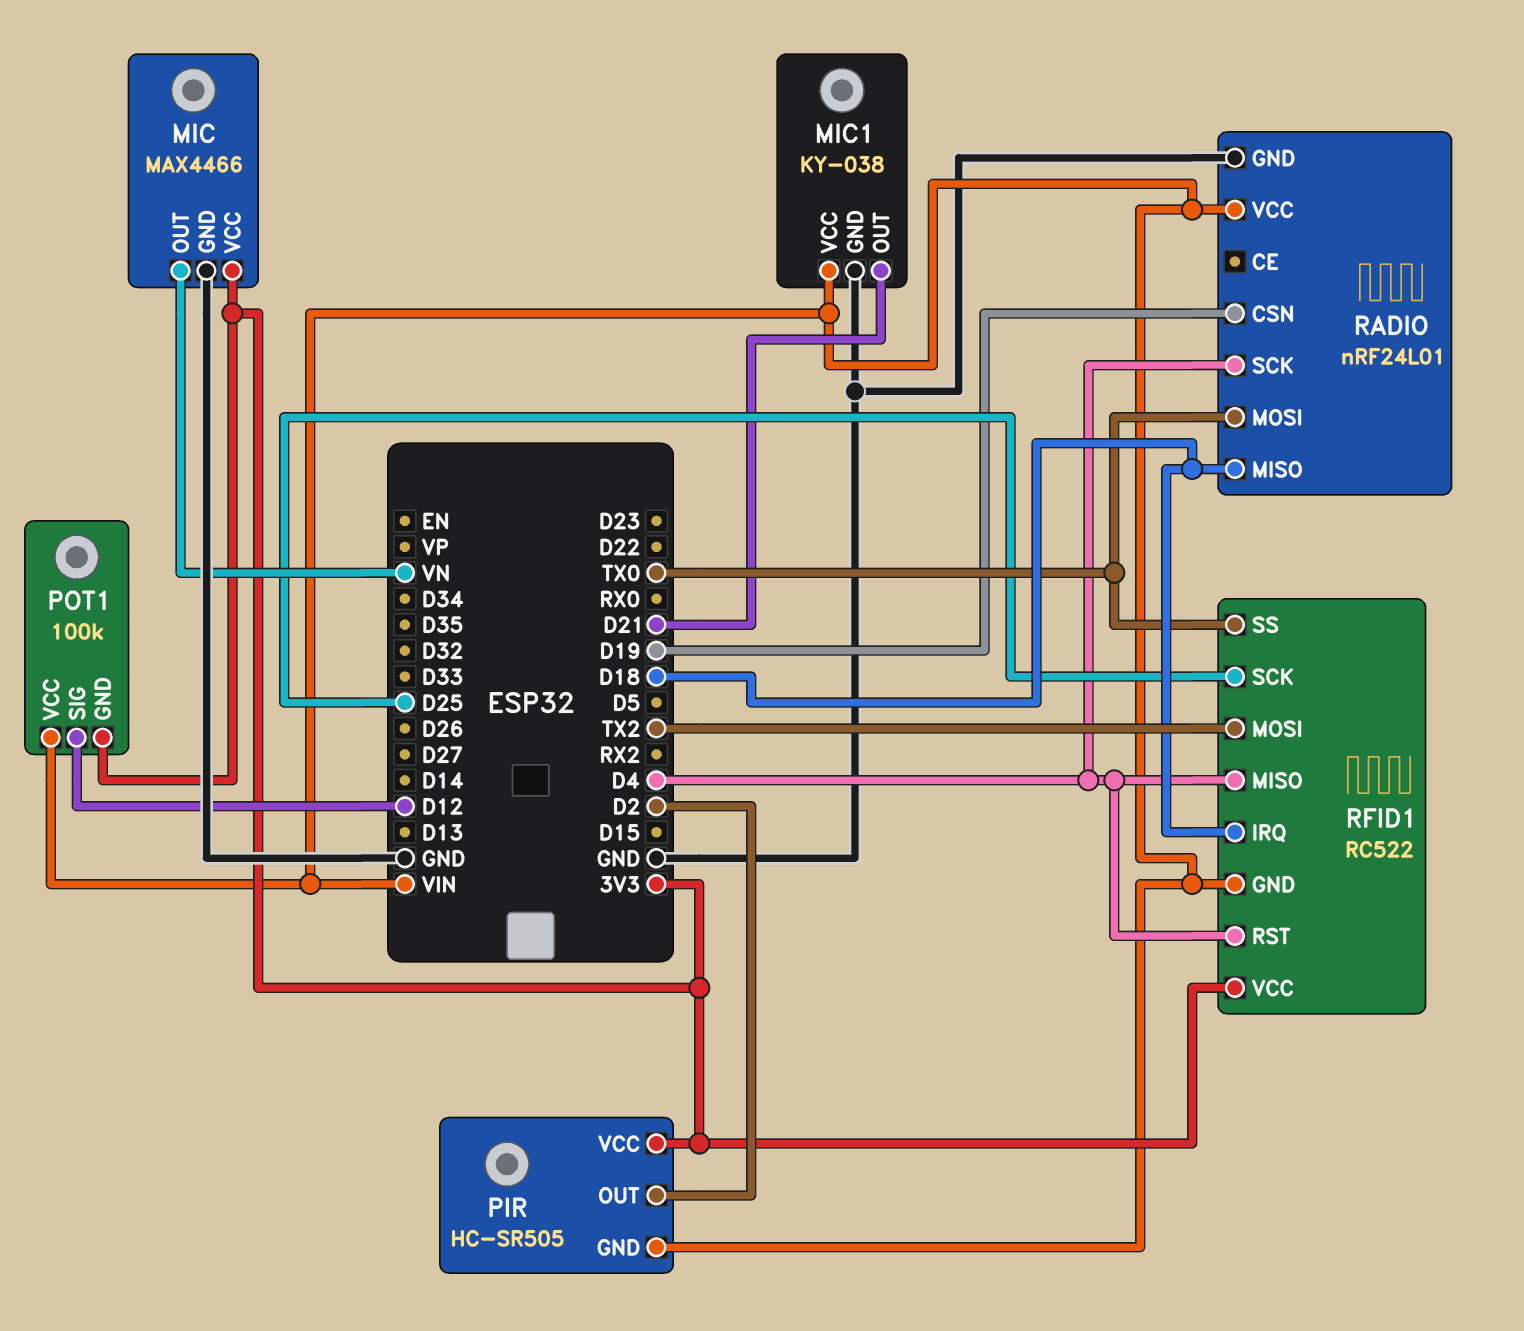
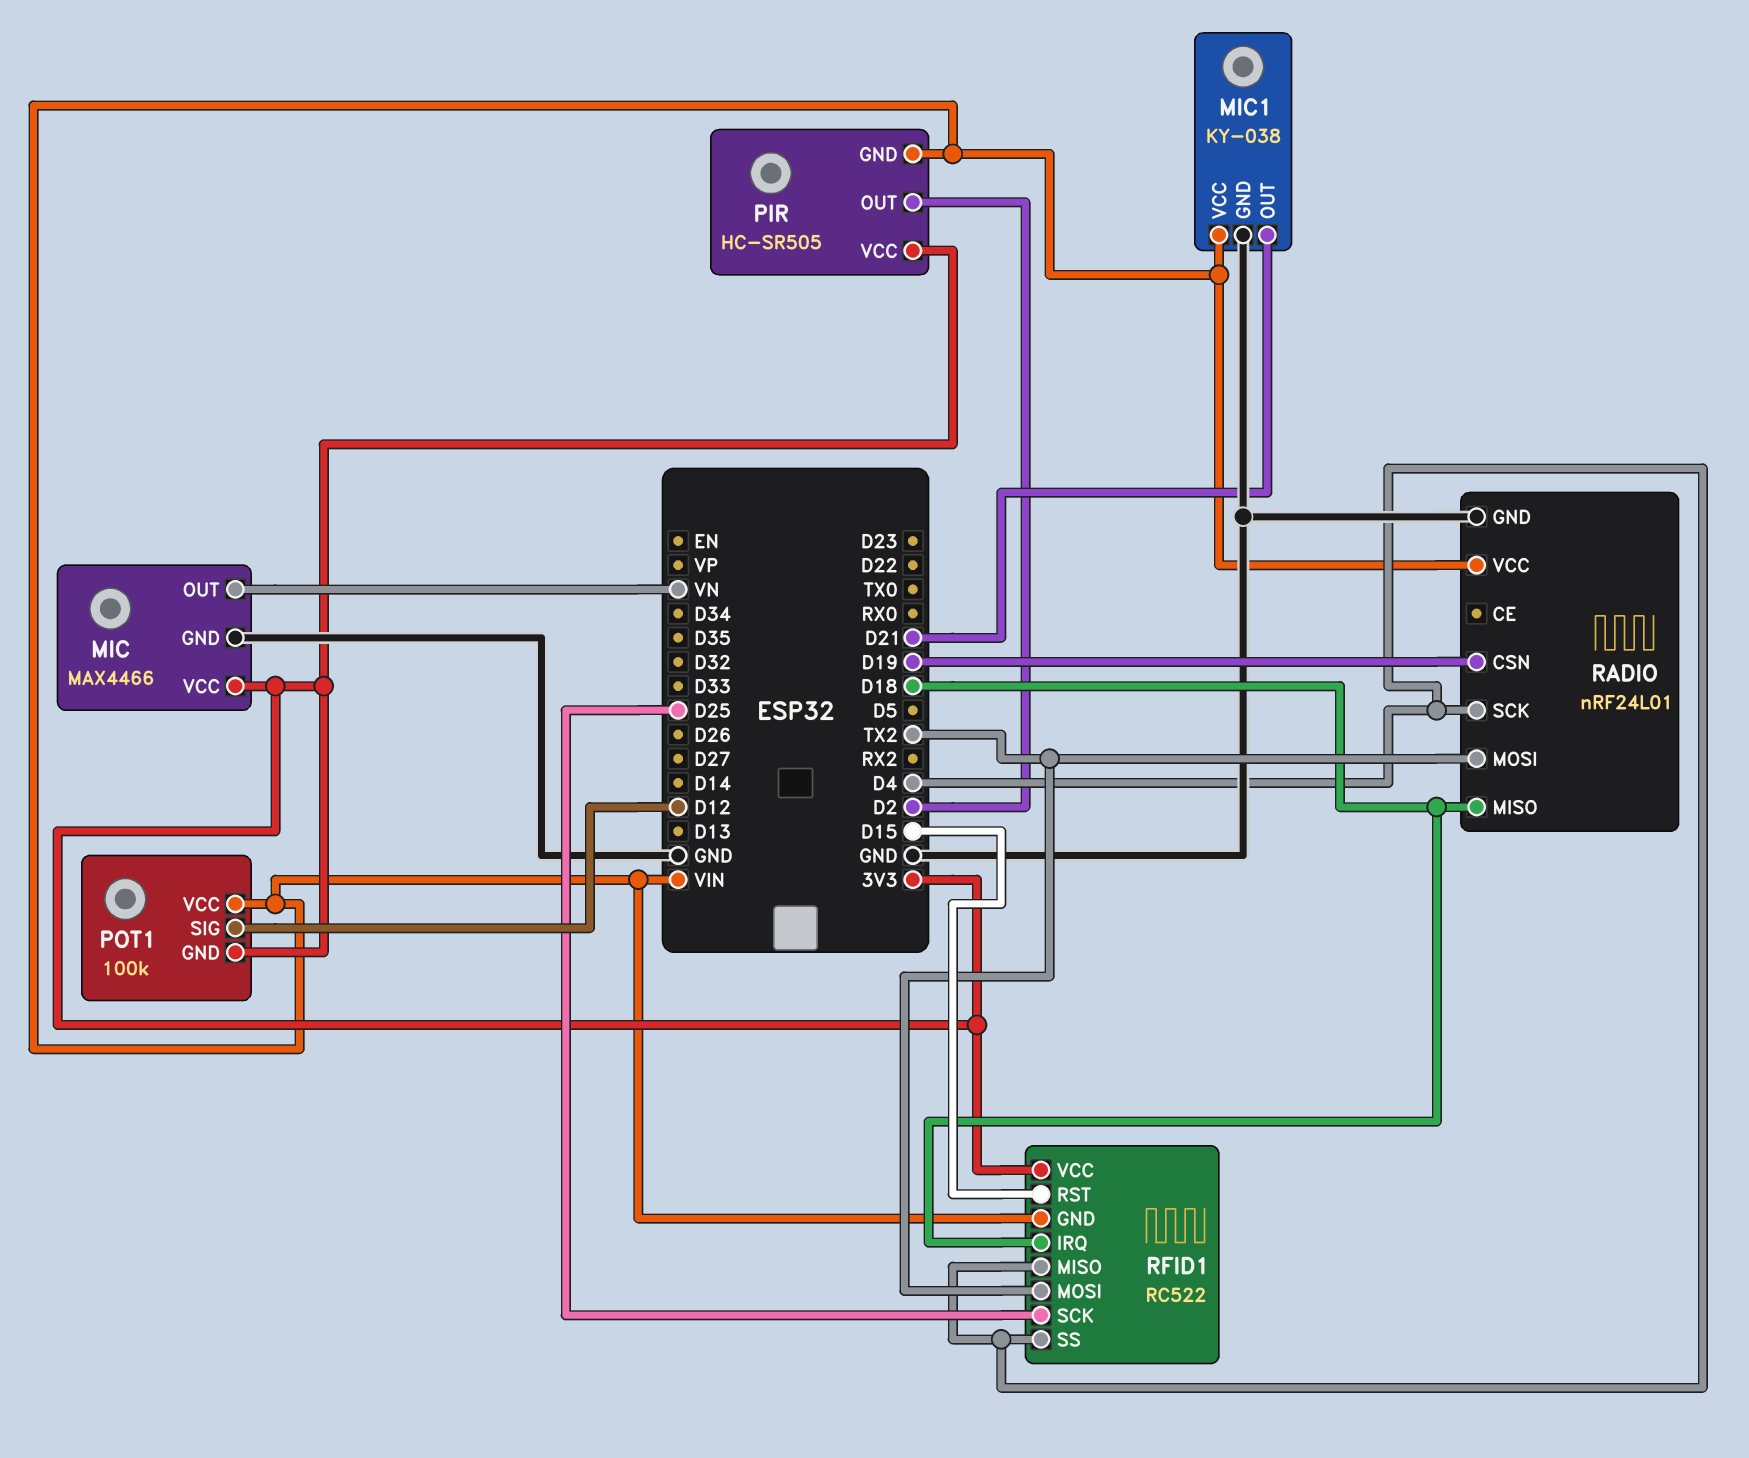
RADIO pin MOSI: TX0 -> TX2
RFID1 pin RST: D4 -> D15
RFID1 pin SS: TX0 -> D4

